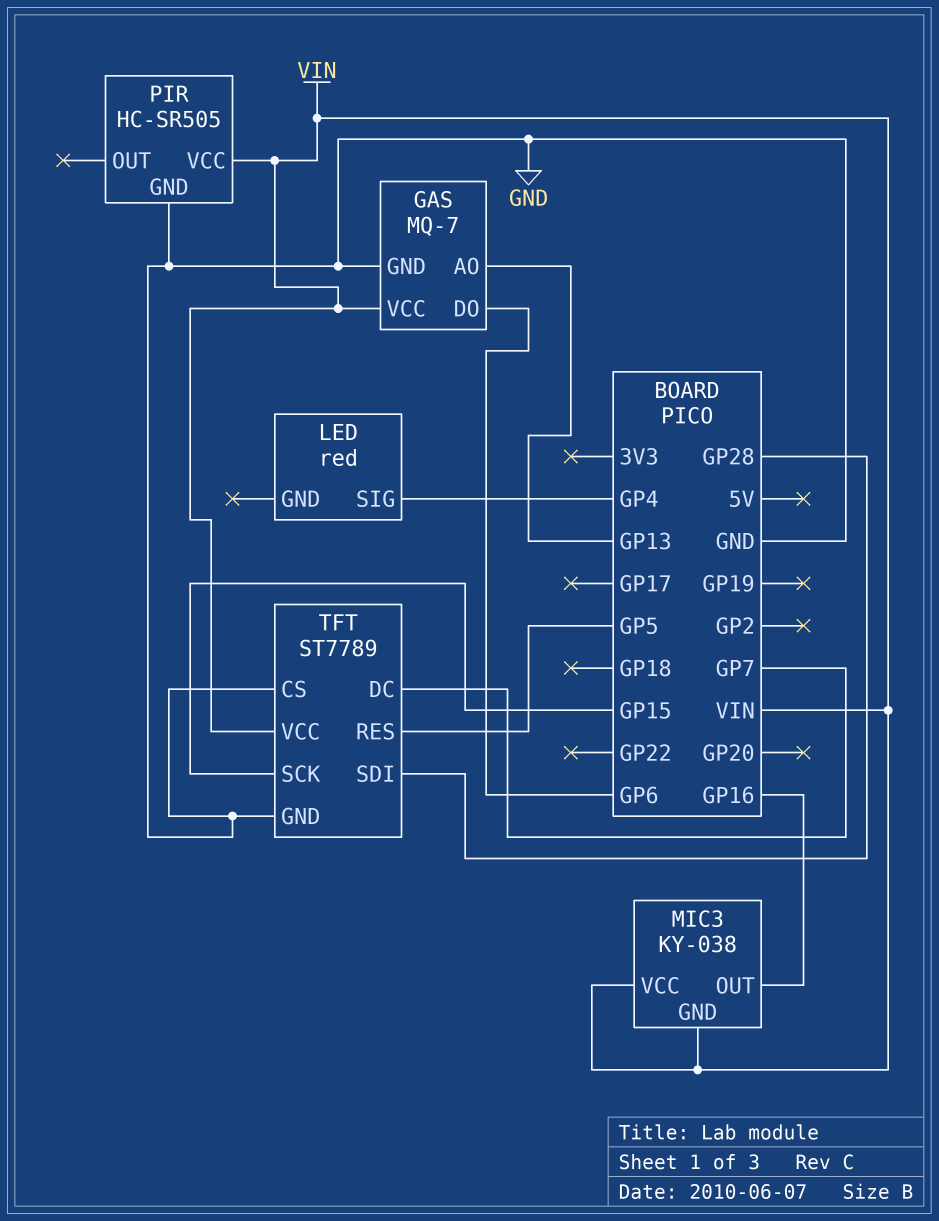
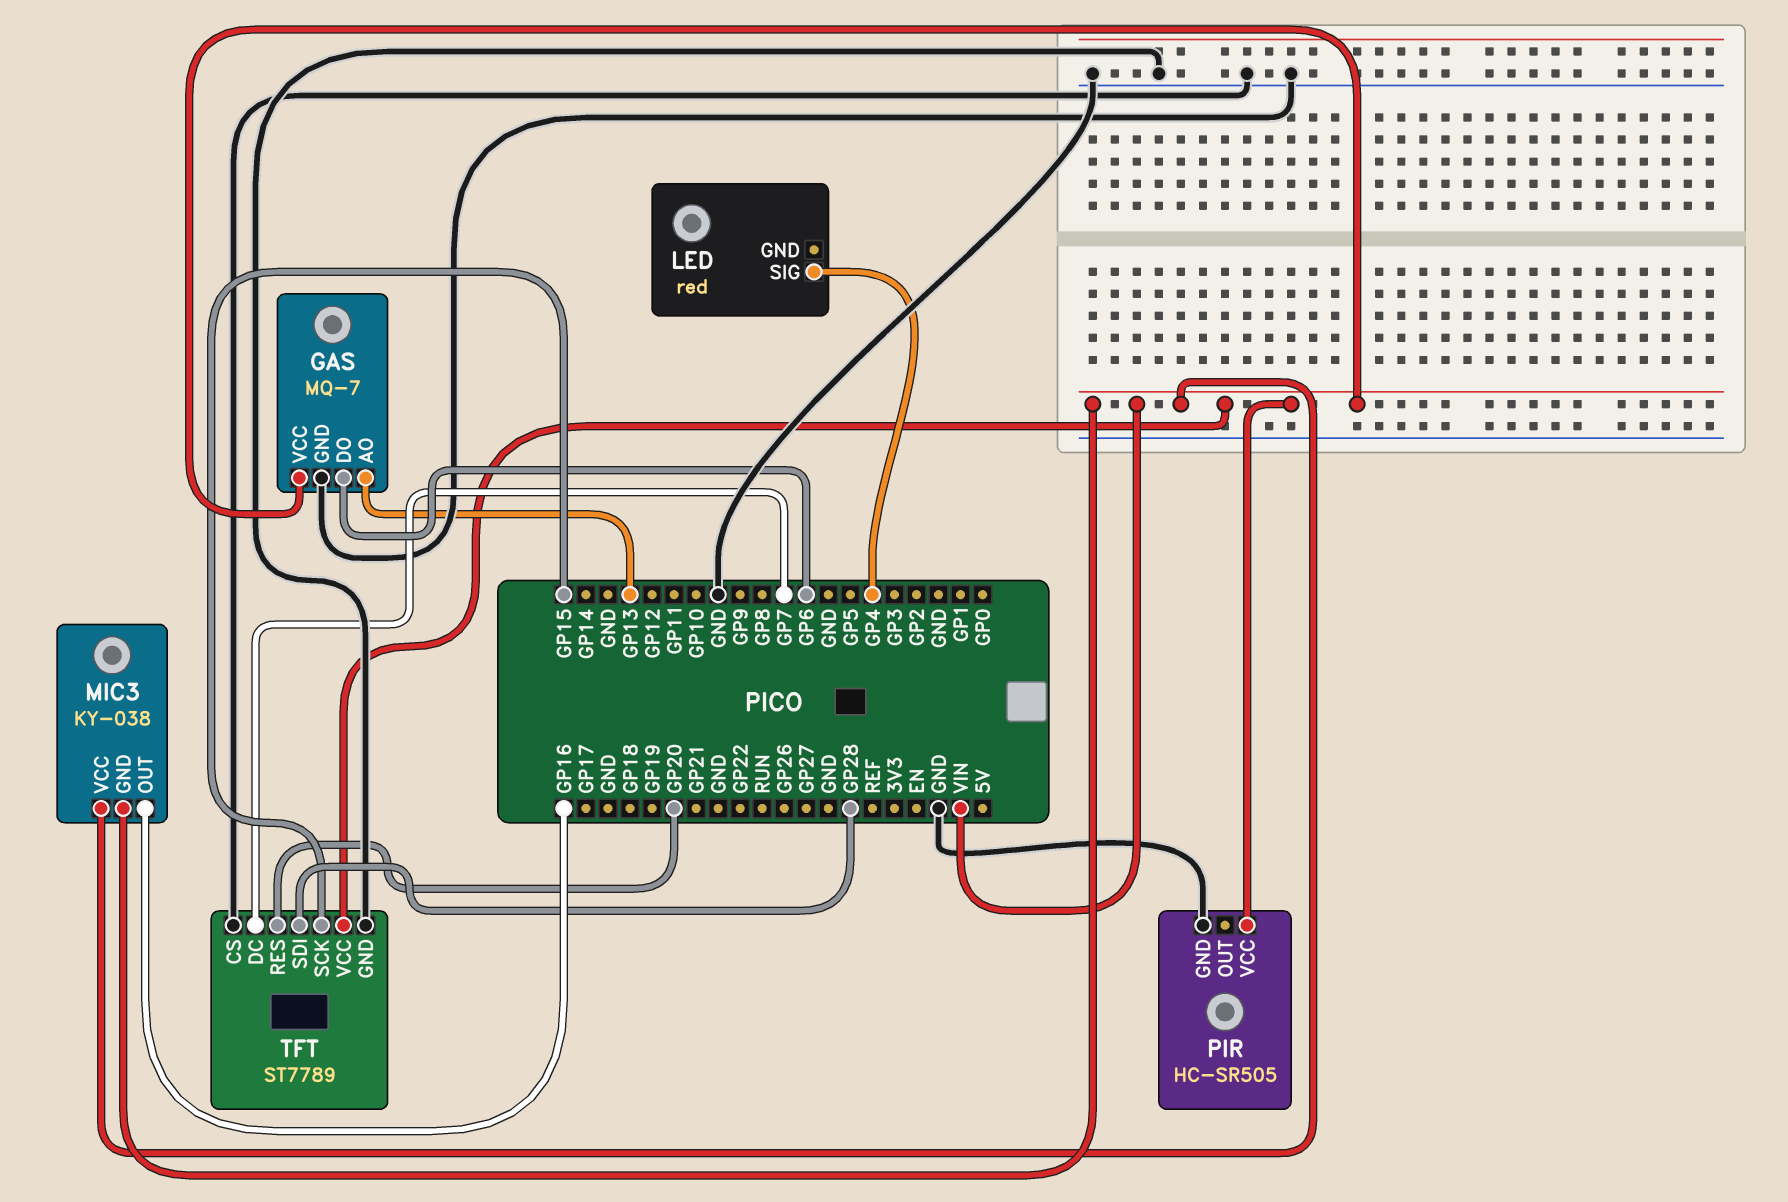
TFT pin RES: GP5 -> GP20

